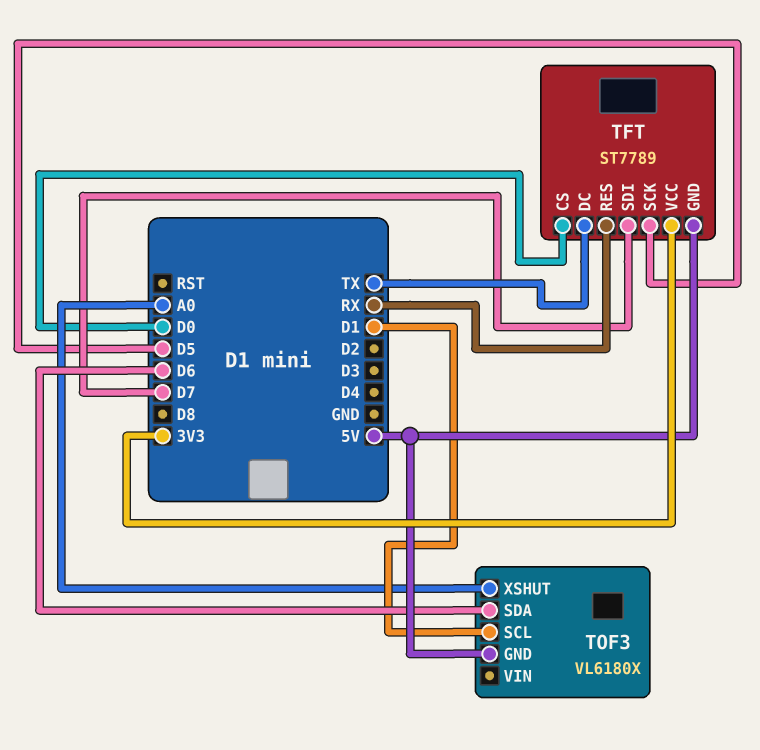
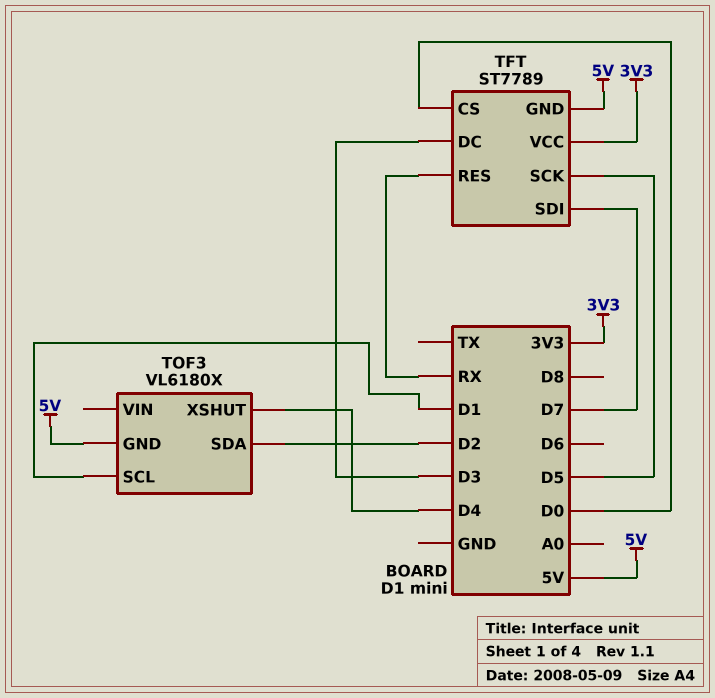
TFT pin DC: TX -> D3
TOF3 pin SDA: D6 -> D2
TOF3 pin XSHUT: A0 -> D4

